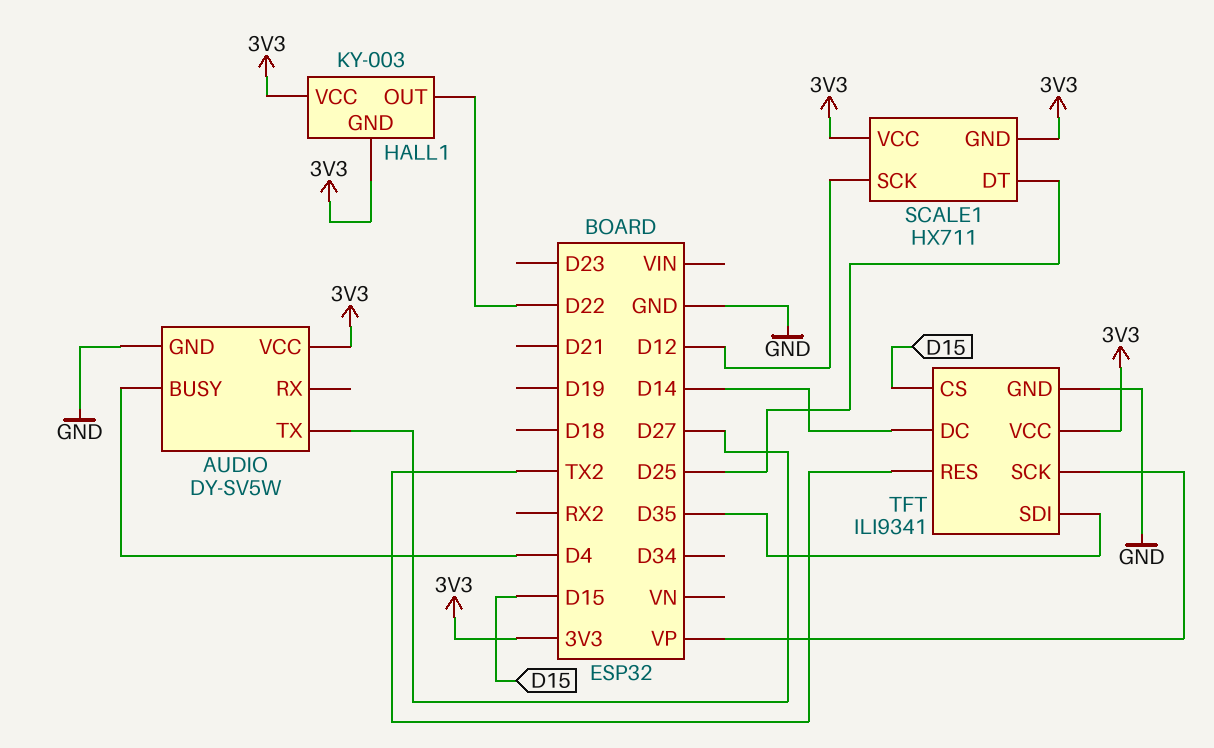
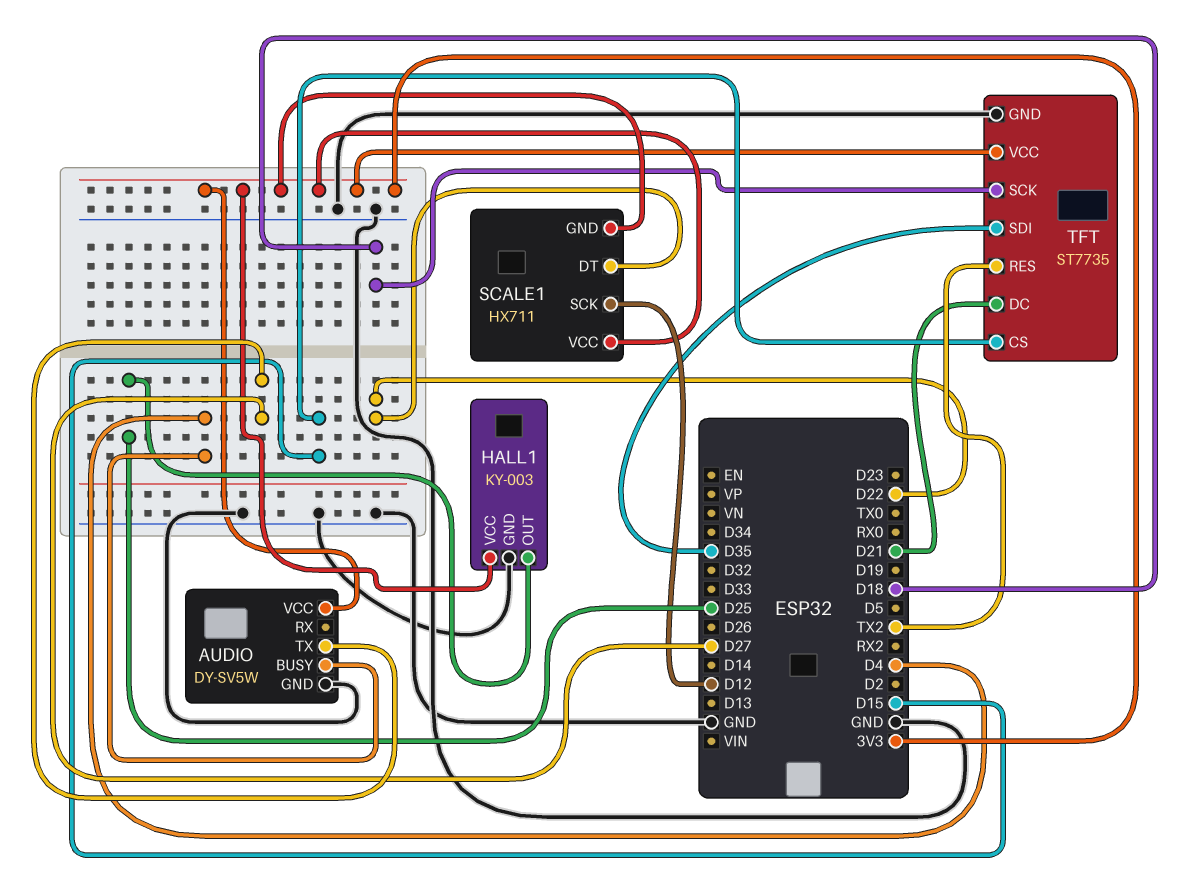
HALL1 pin GND: 3V3 -> GND
HALL1 pin OUT: D22 -> D25
SCALE1 pin DT: D25 -> D22
TFT: ILI9341 -> ST7735
TFT pin DC: D14 -> D21
TFT pin SCK: VP -> D18

